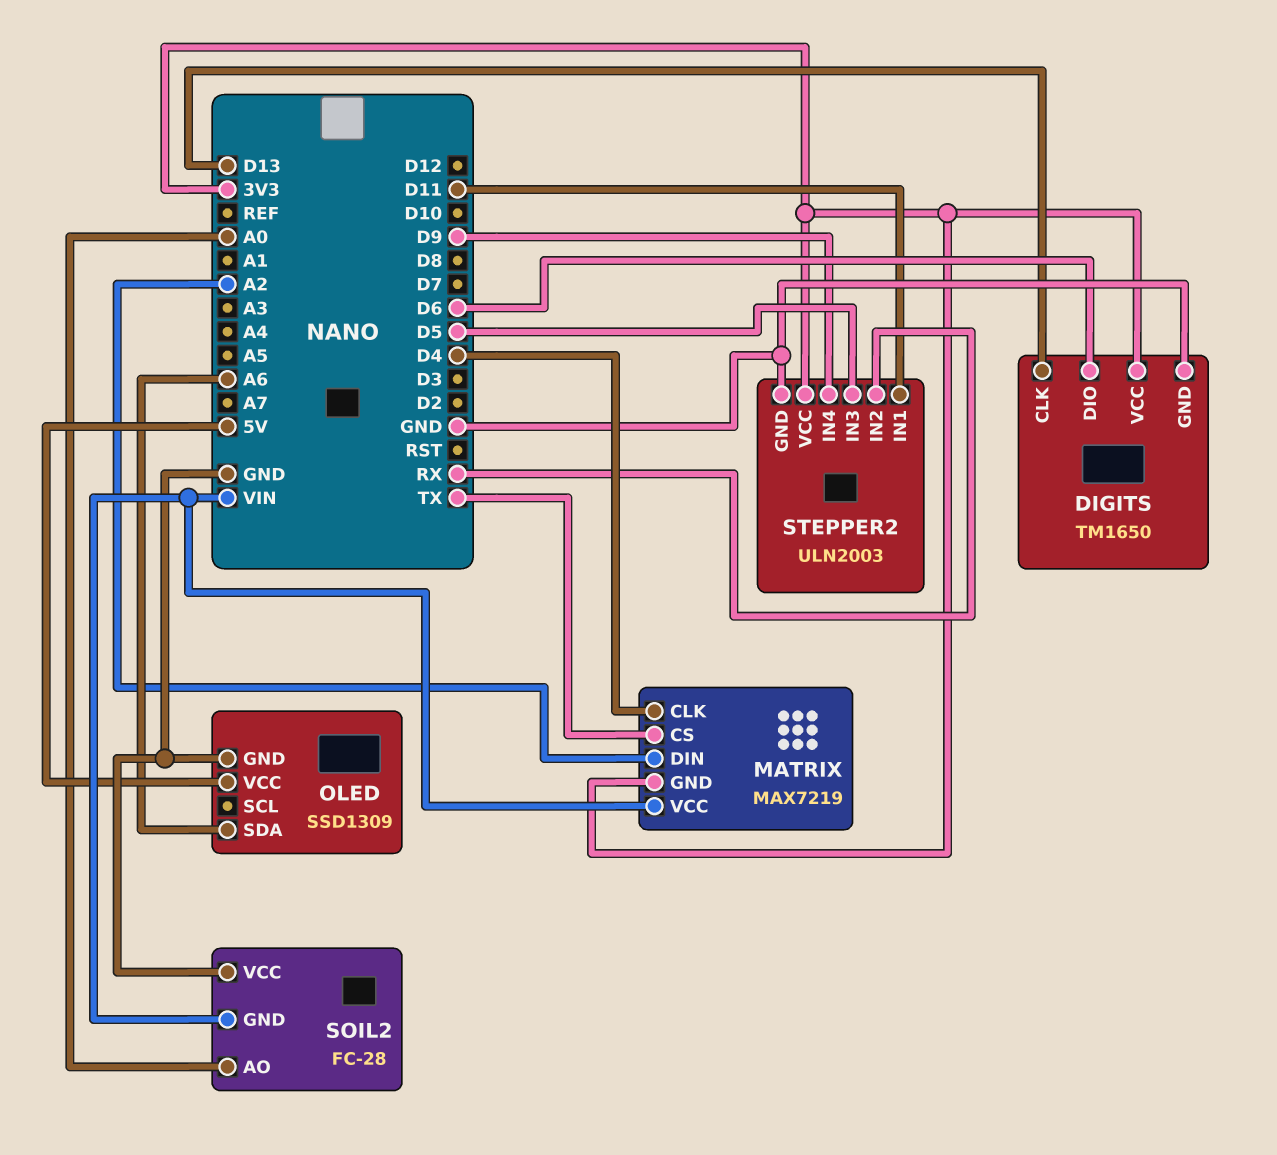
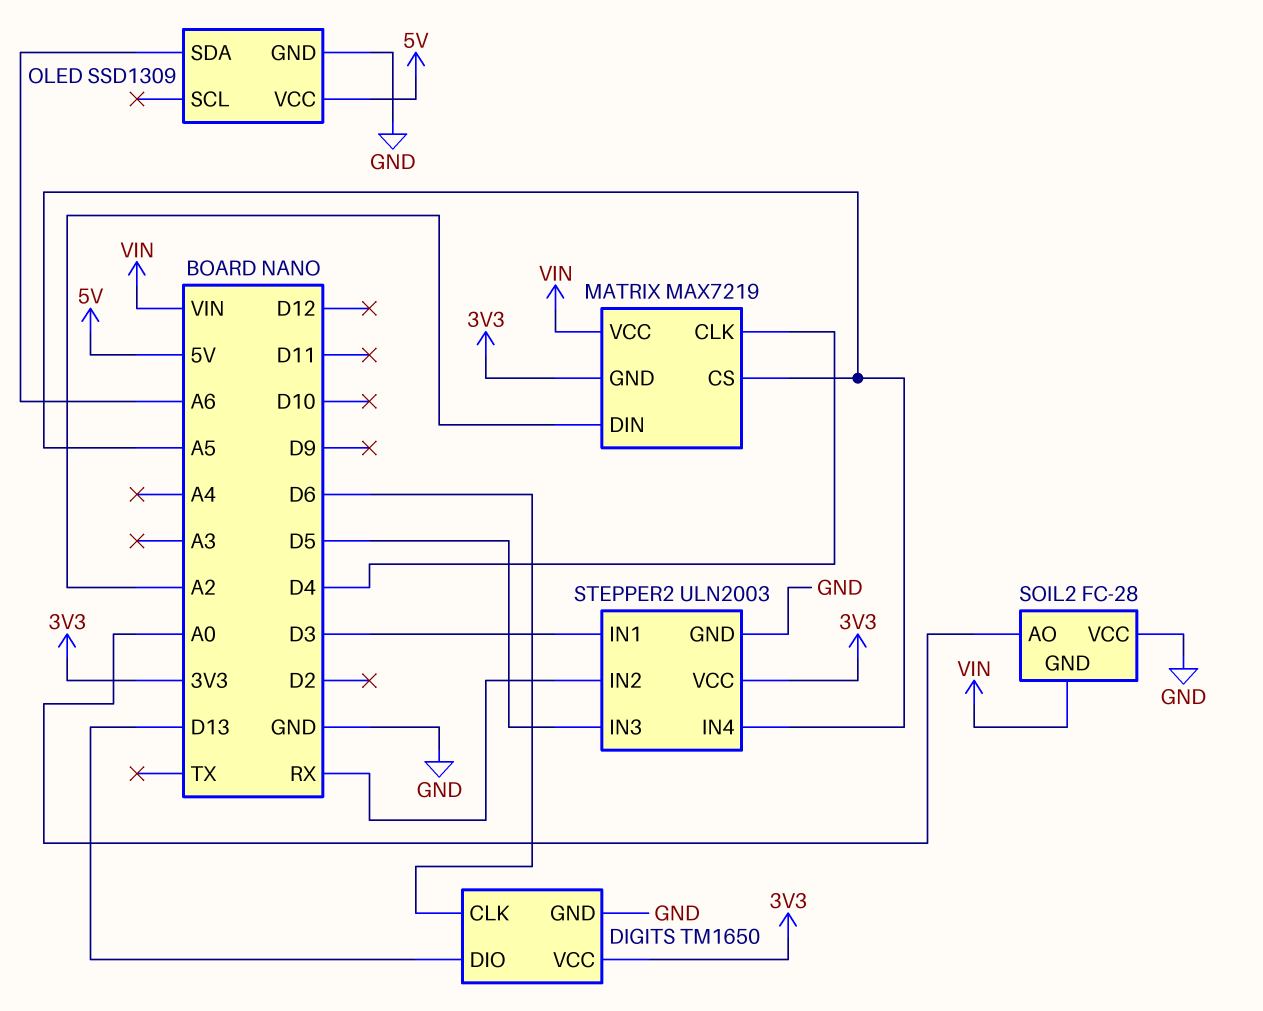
DIGITS pin CLK: D13 -> D6
DIGITS pin DIO: D6 -> D13
MATRIX pin CS: TX -> A5
STEPPER2 pin IN1: D11 -> D3
STEPPER2 pin IN4: D9 -> A5

